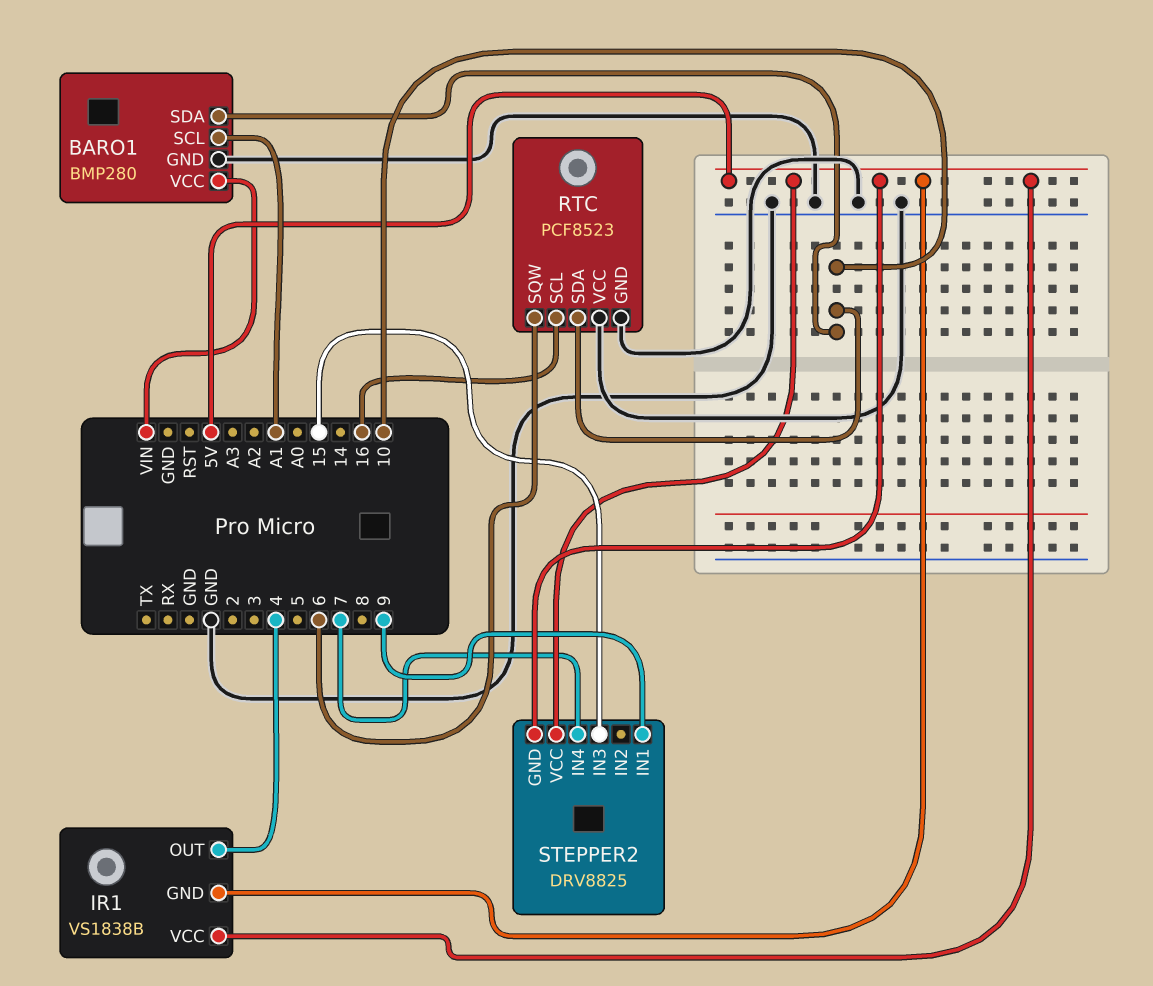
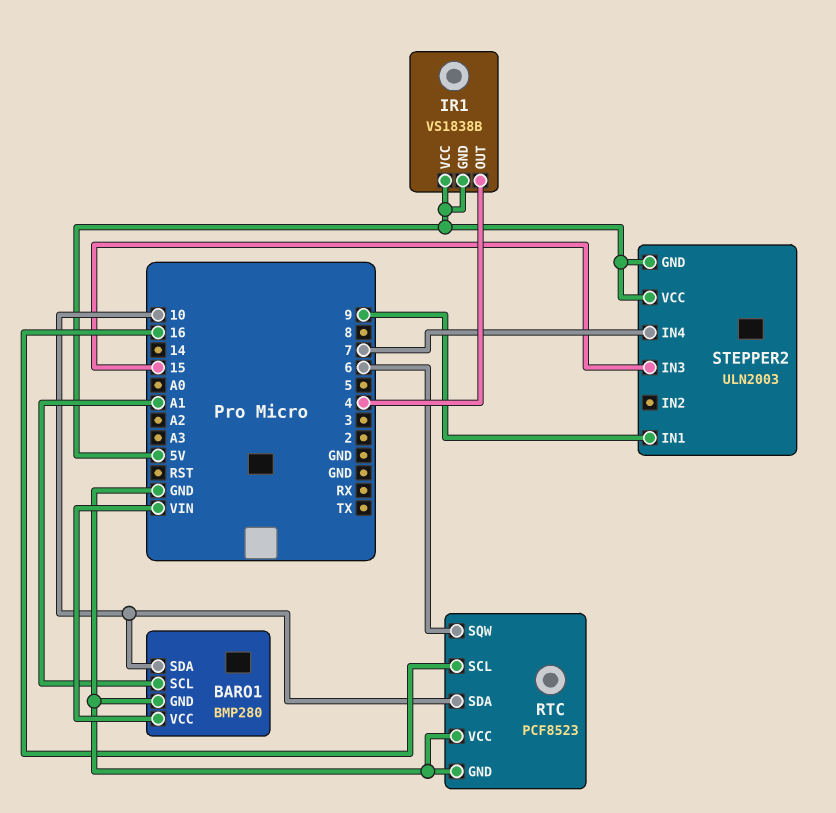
STEPPER2: DRV8825 -> ULN2003

